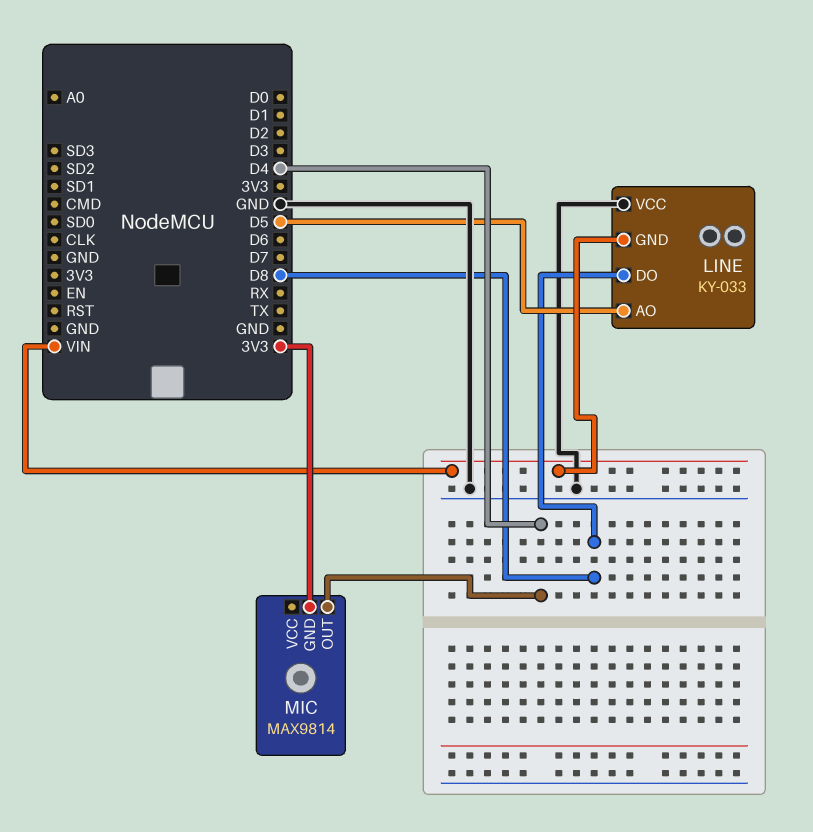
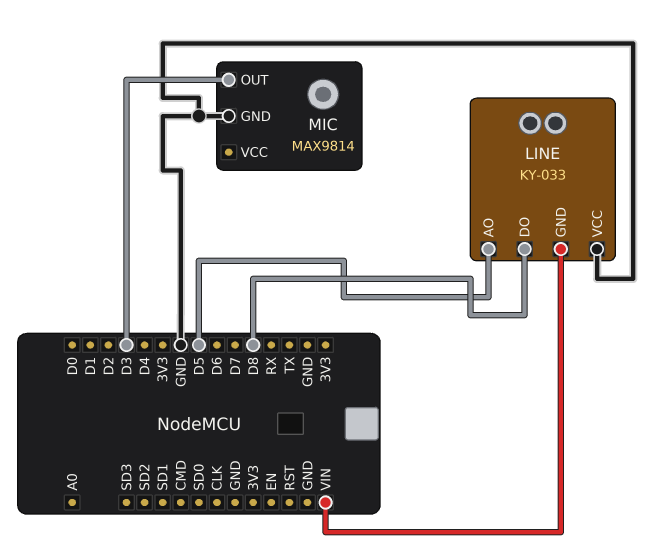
MIC pin GND: 3V3 -> GND
MIC pin OUT: D4 -> D3

